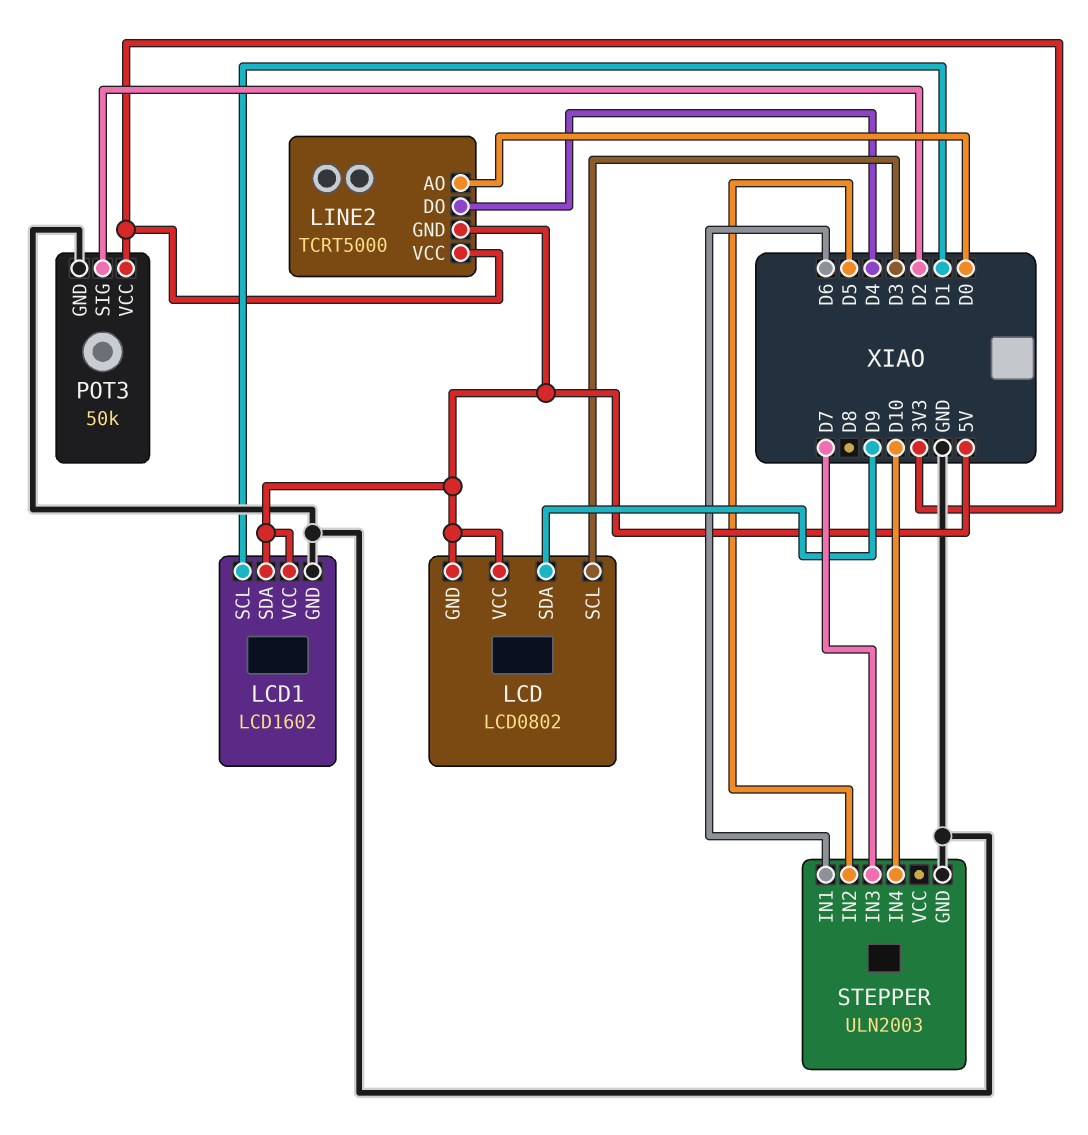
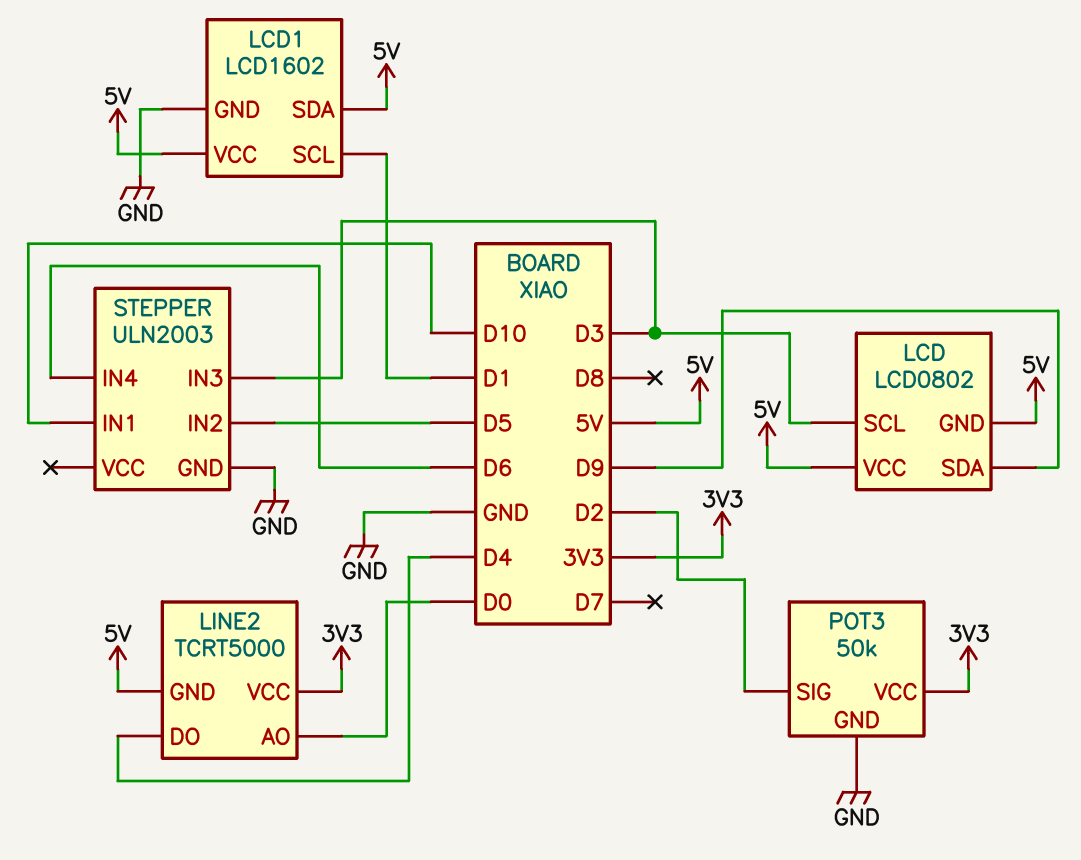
STEPPER pin IN1: D6 -> D10
STEPPER pin IN3: D7 -> D3
STEPPER pin IN4: D10 -> D6

